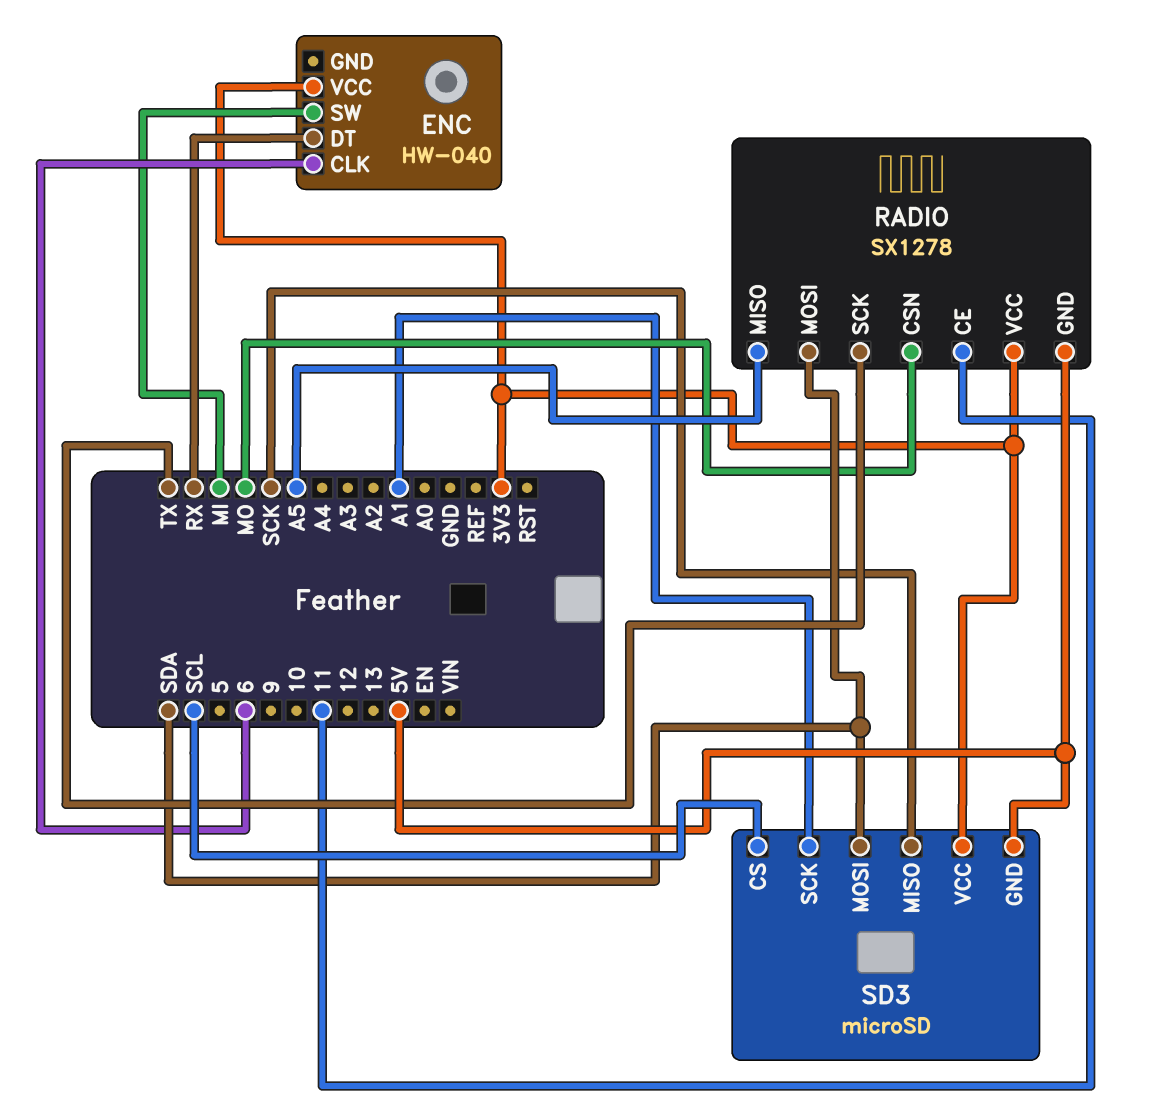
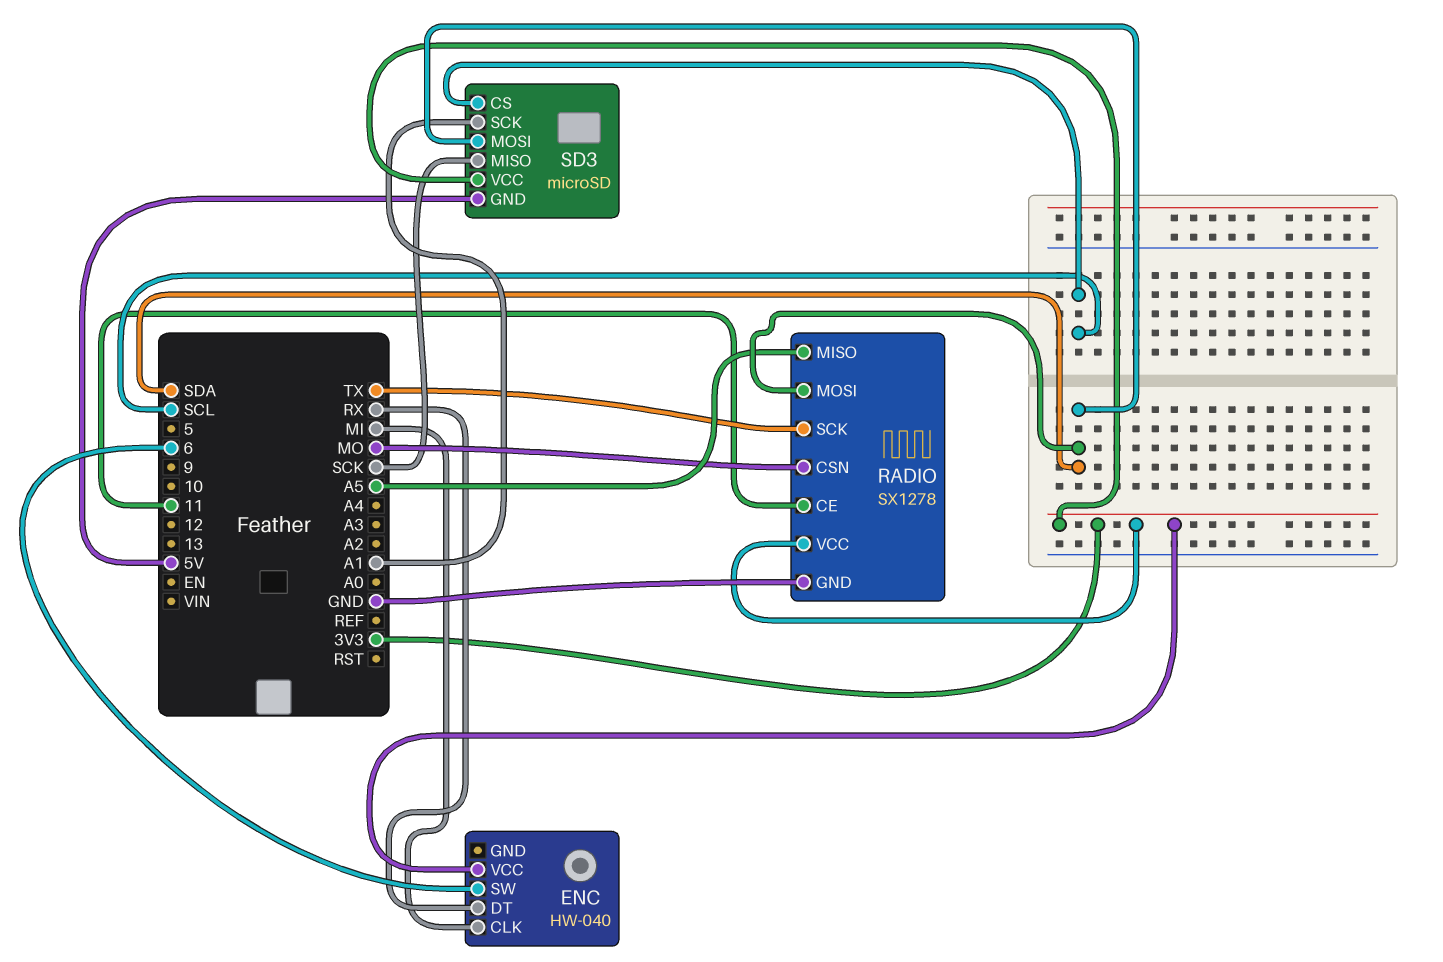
ENC pin CLK: 6 -> MI
ENC pin SW: MI -> 6
RADIO pin GND: 5V -> GND

